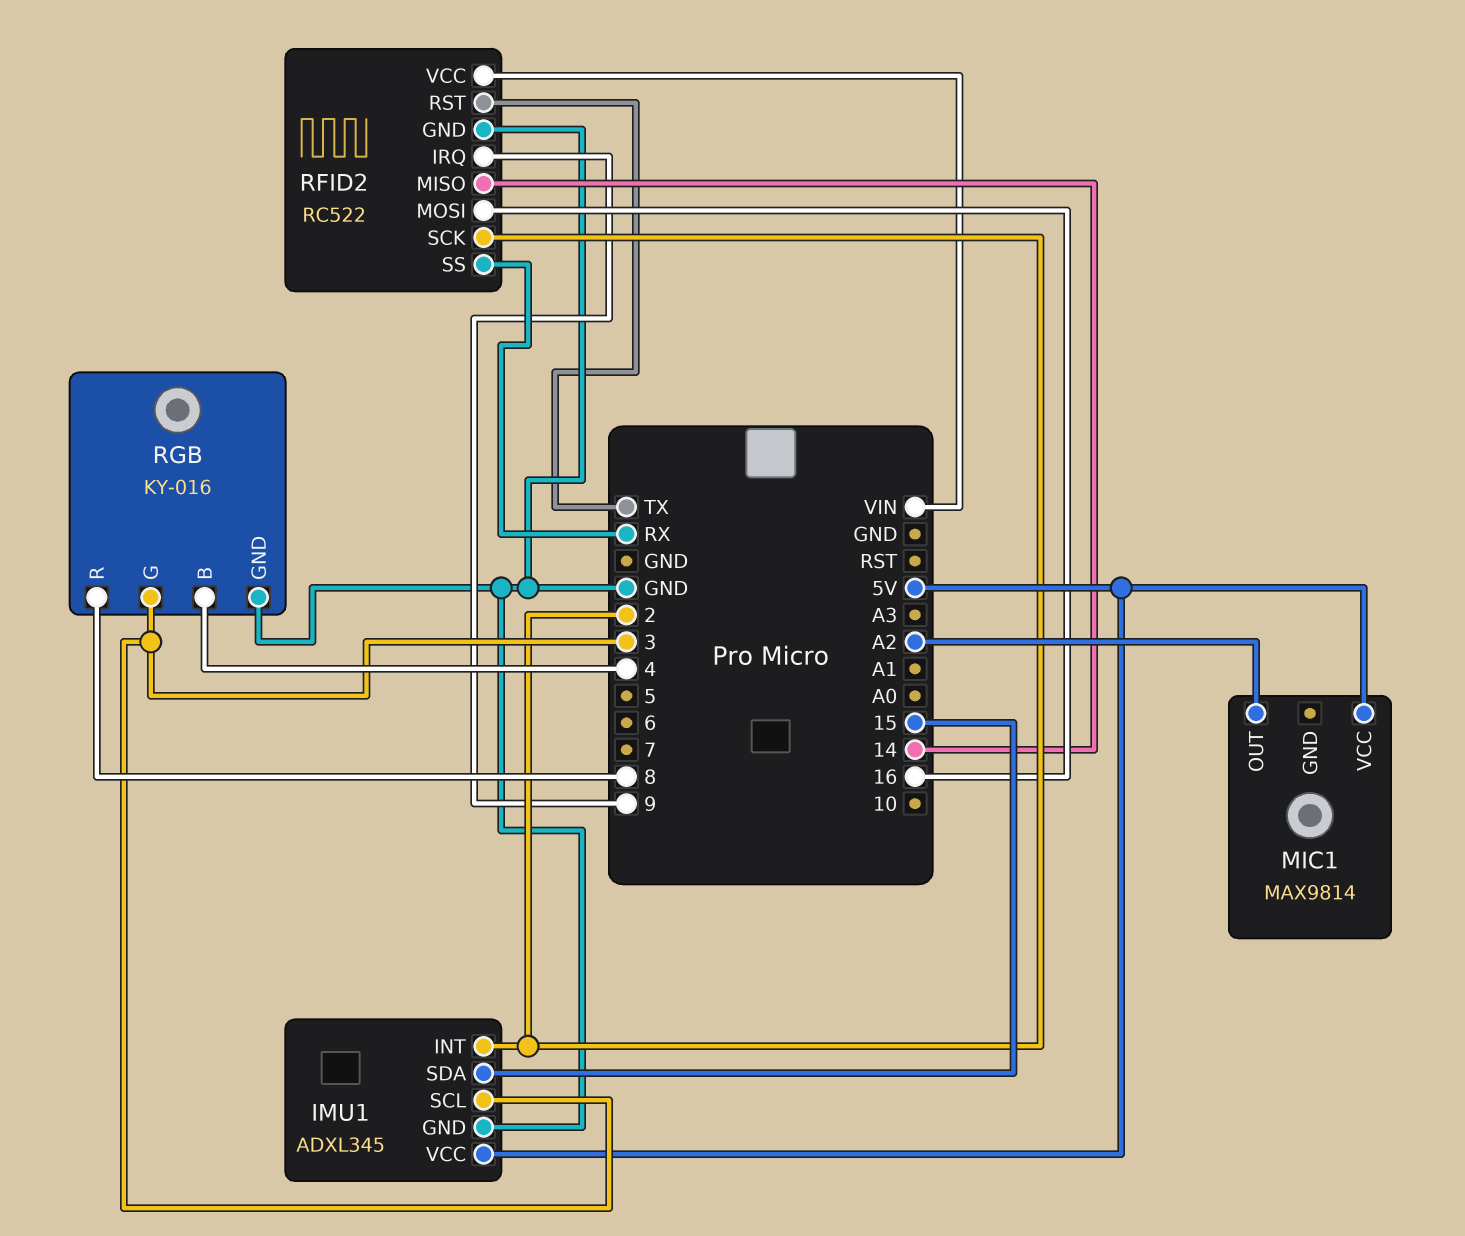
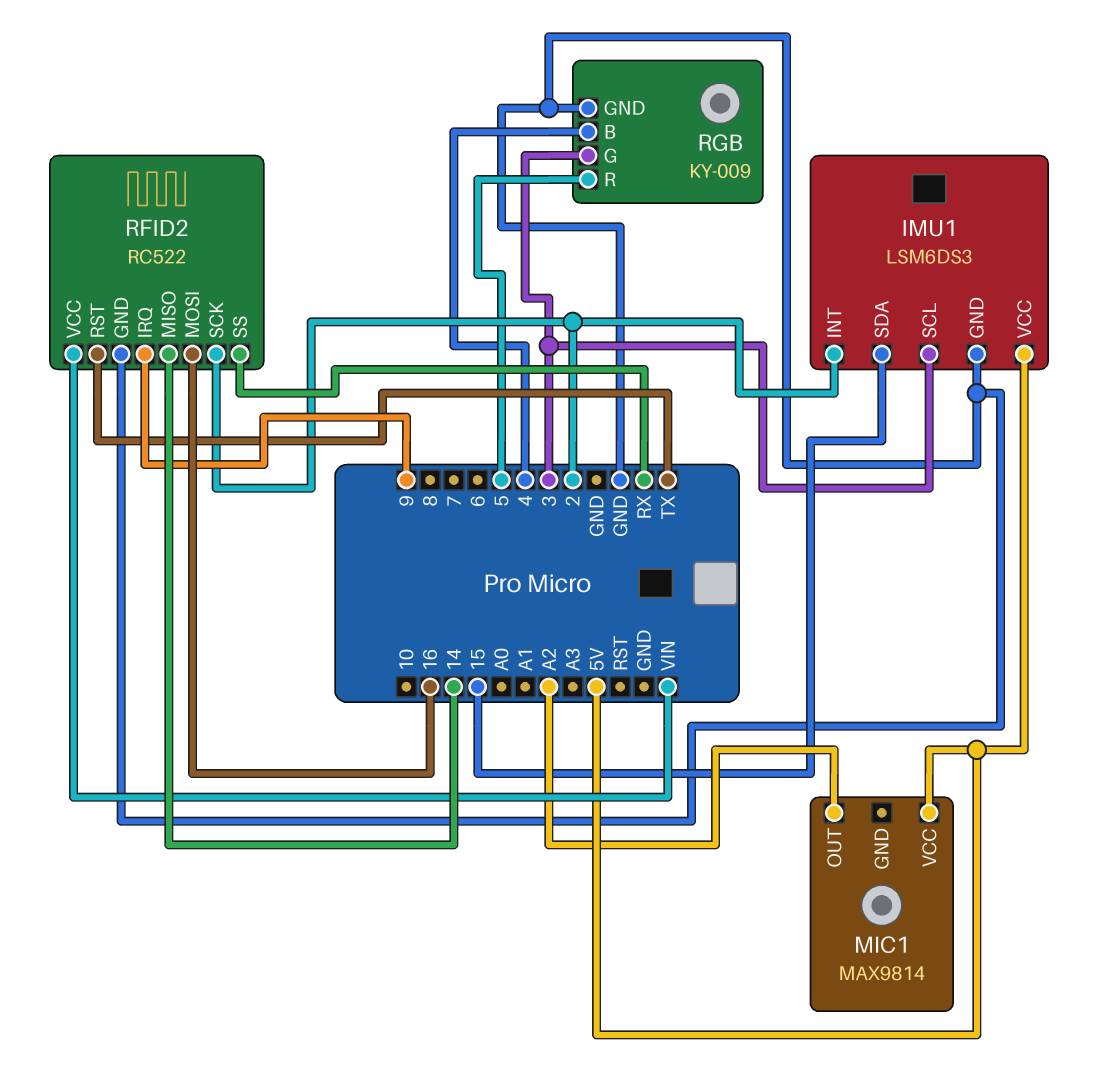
IMU1: ADXL345 -> LSM6DS3
RGB: KY-016 -> KY-009
RGB pin R: 8 -> 5

